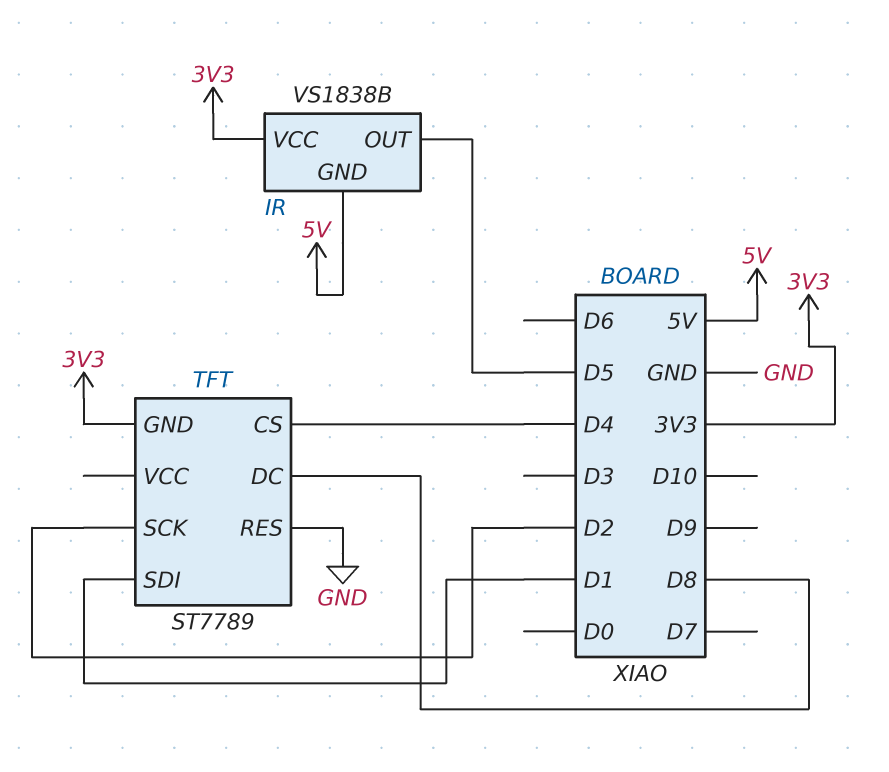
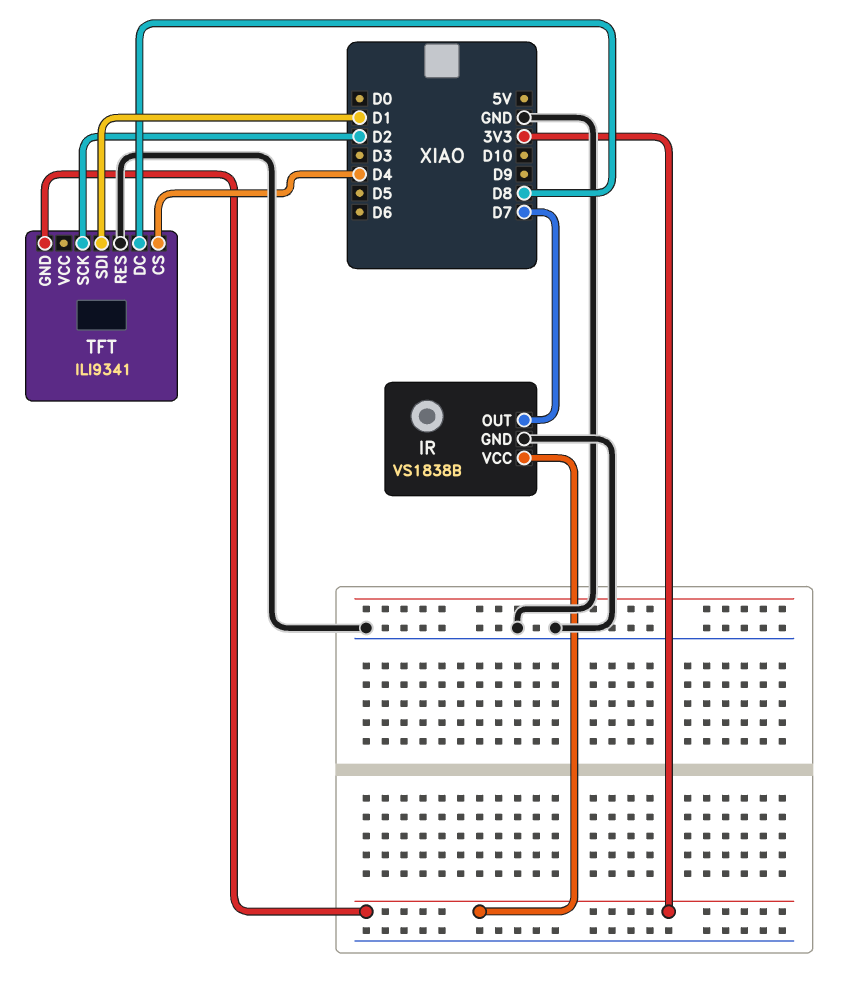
IR pin GND: 5V -> GND
IR pin OUT: D5 -> D7
TFT: ST7789 -> ILI9341

